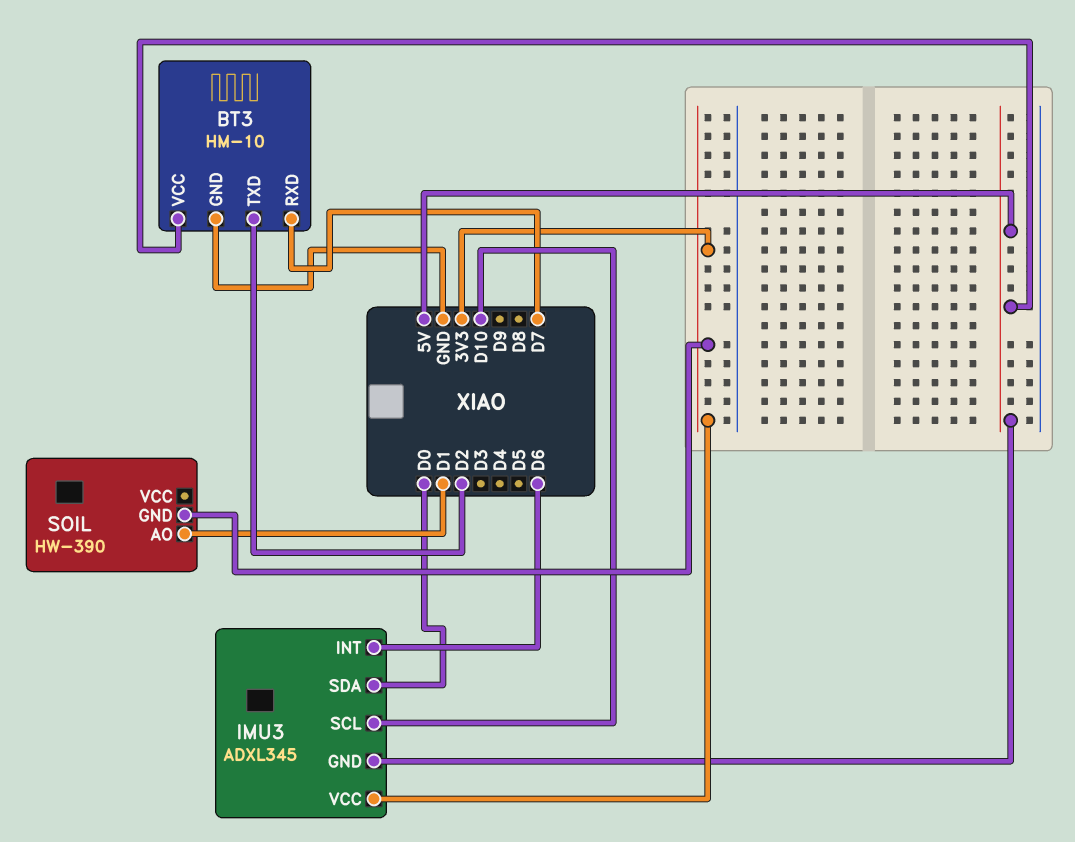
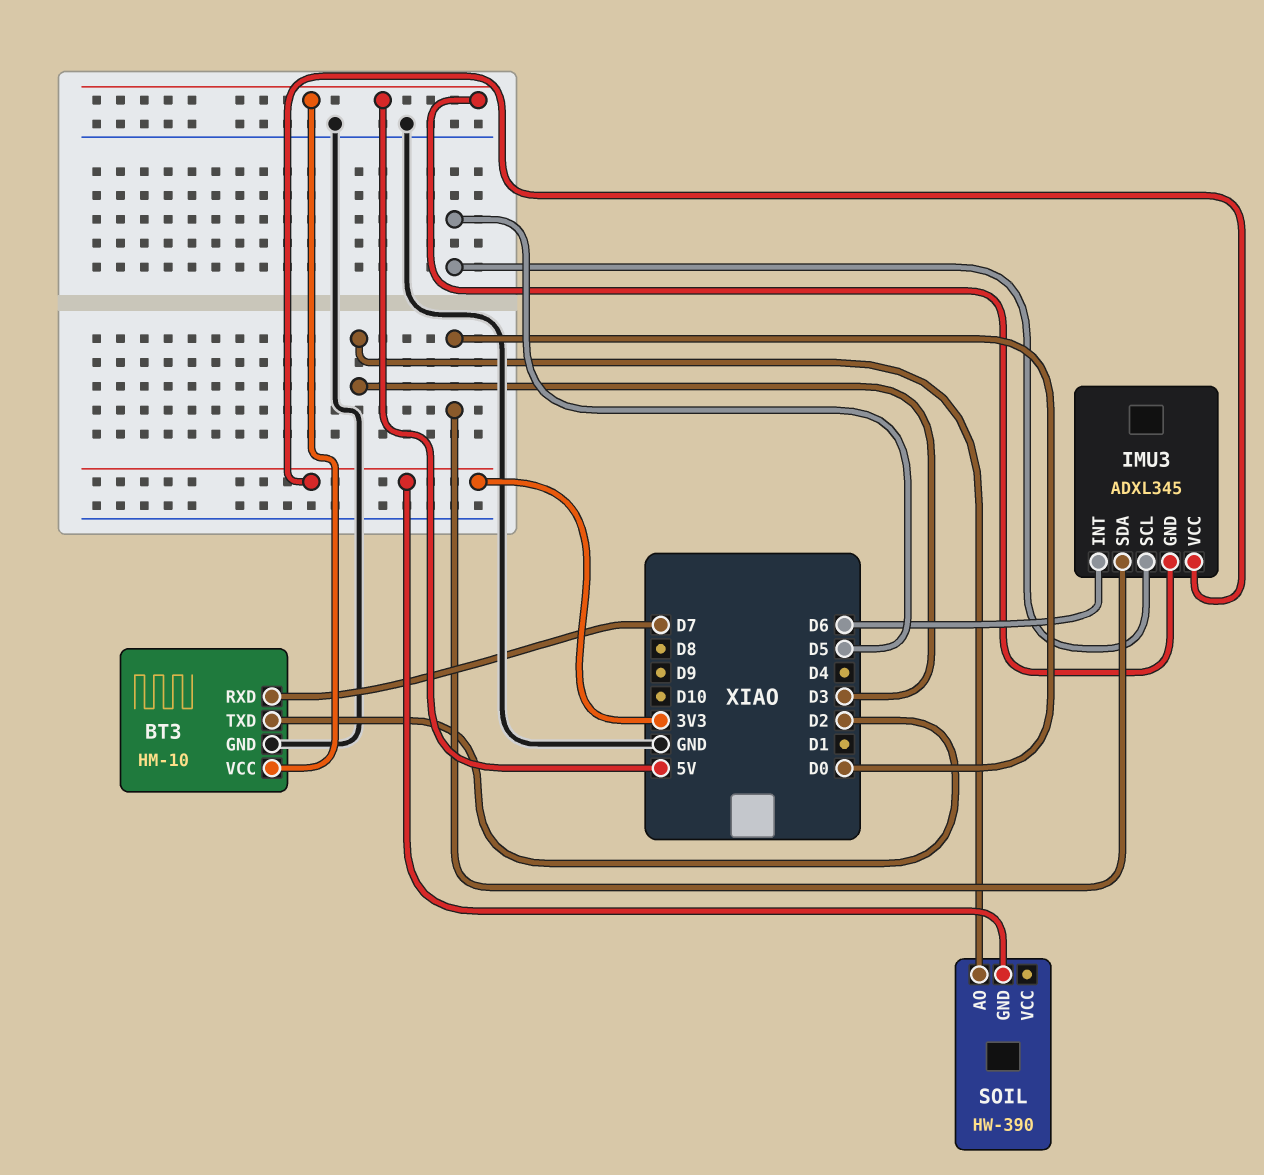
IMU3 pin SCL: D10 -> D5
SOIL pin AO: D1 -> D3

